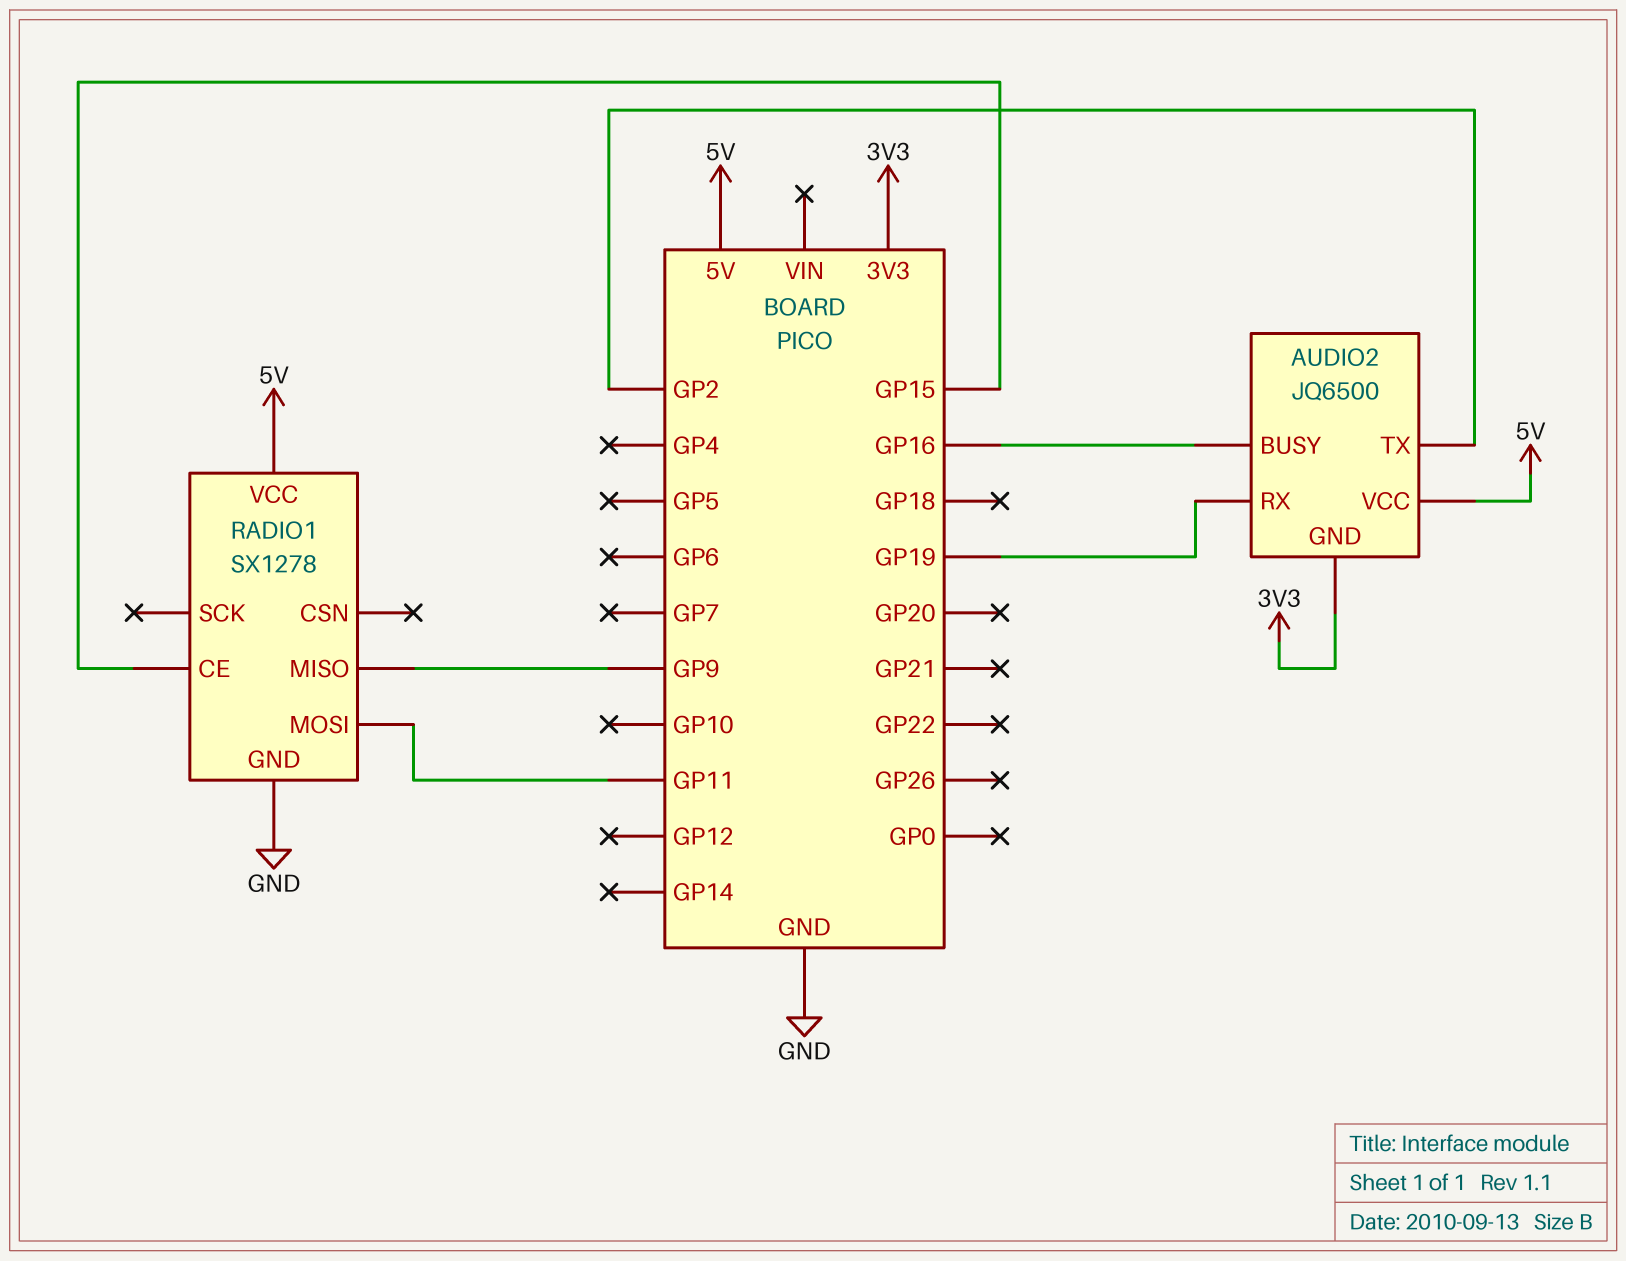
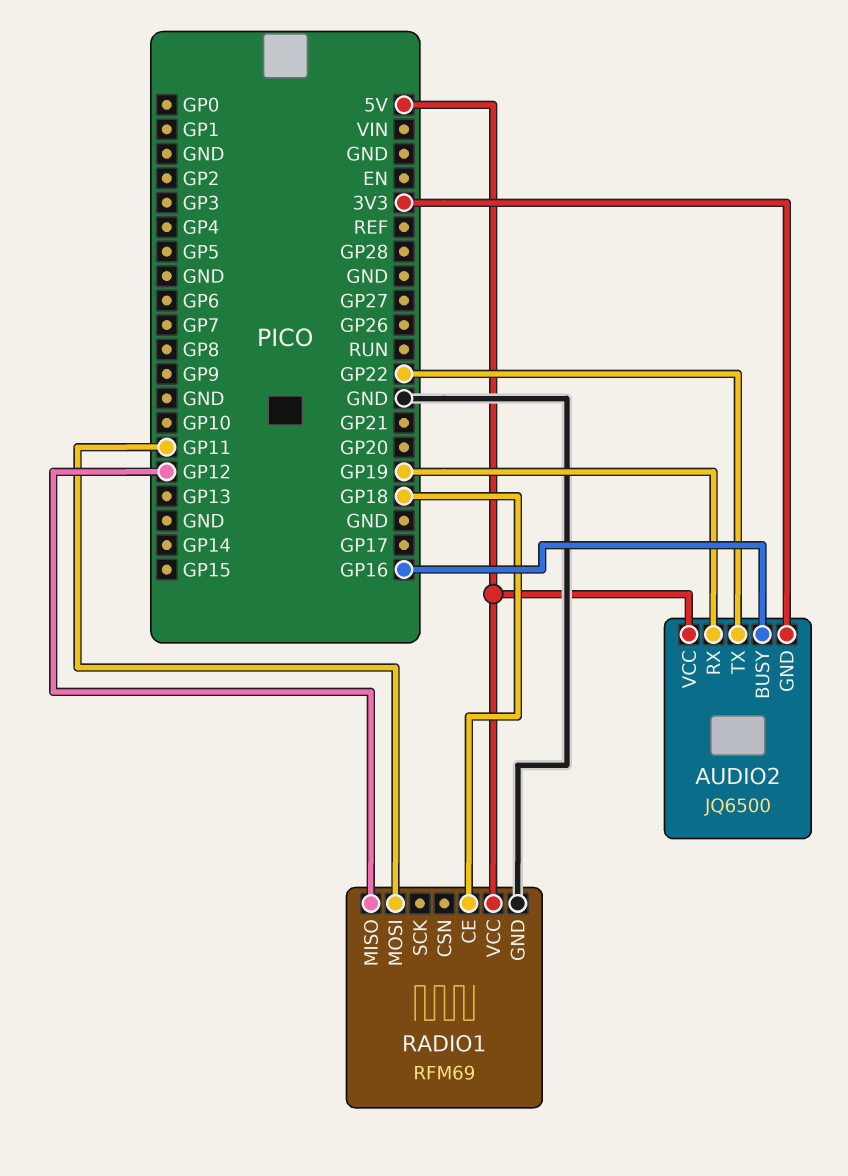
AUDIO2 pin TX: GP2 -> GP22
RADIO1: SX1278 -> RFM69
RADIO1 pin CE: GP15 -> GP18
RADIO1 pin MISO: GP9 -> GP12

